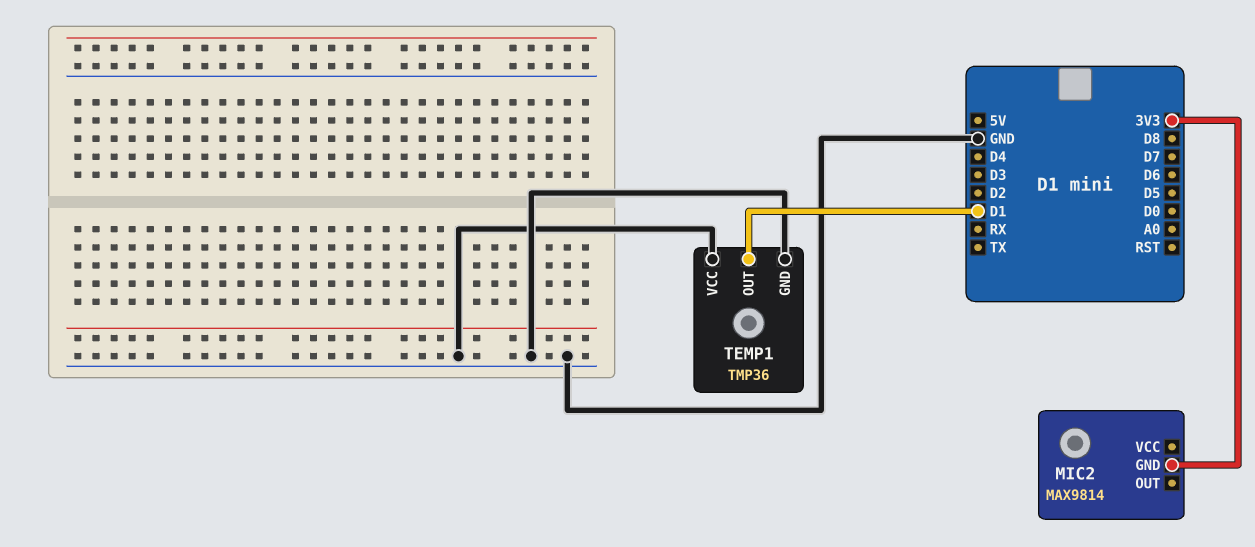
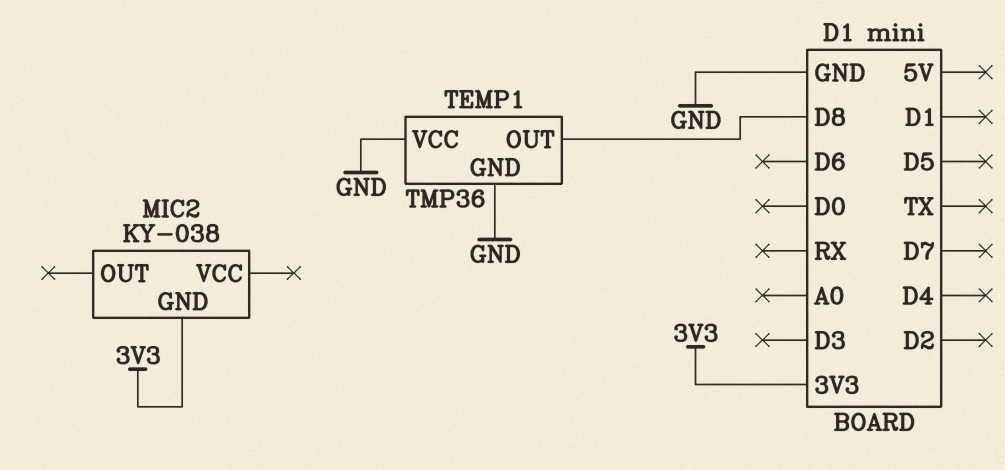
MIC2: MAX9814 -> KY-038
TEMP1 pin OUT: D1 -> D8

